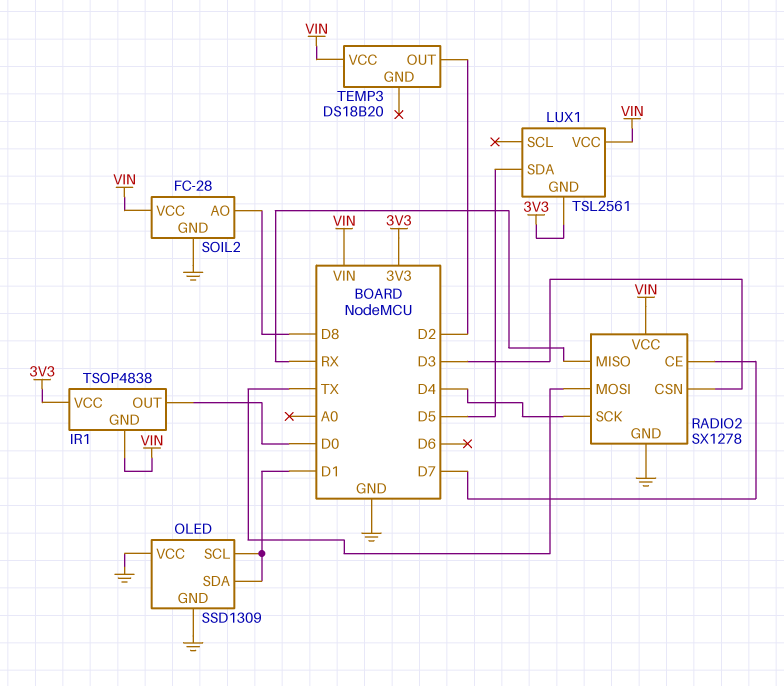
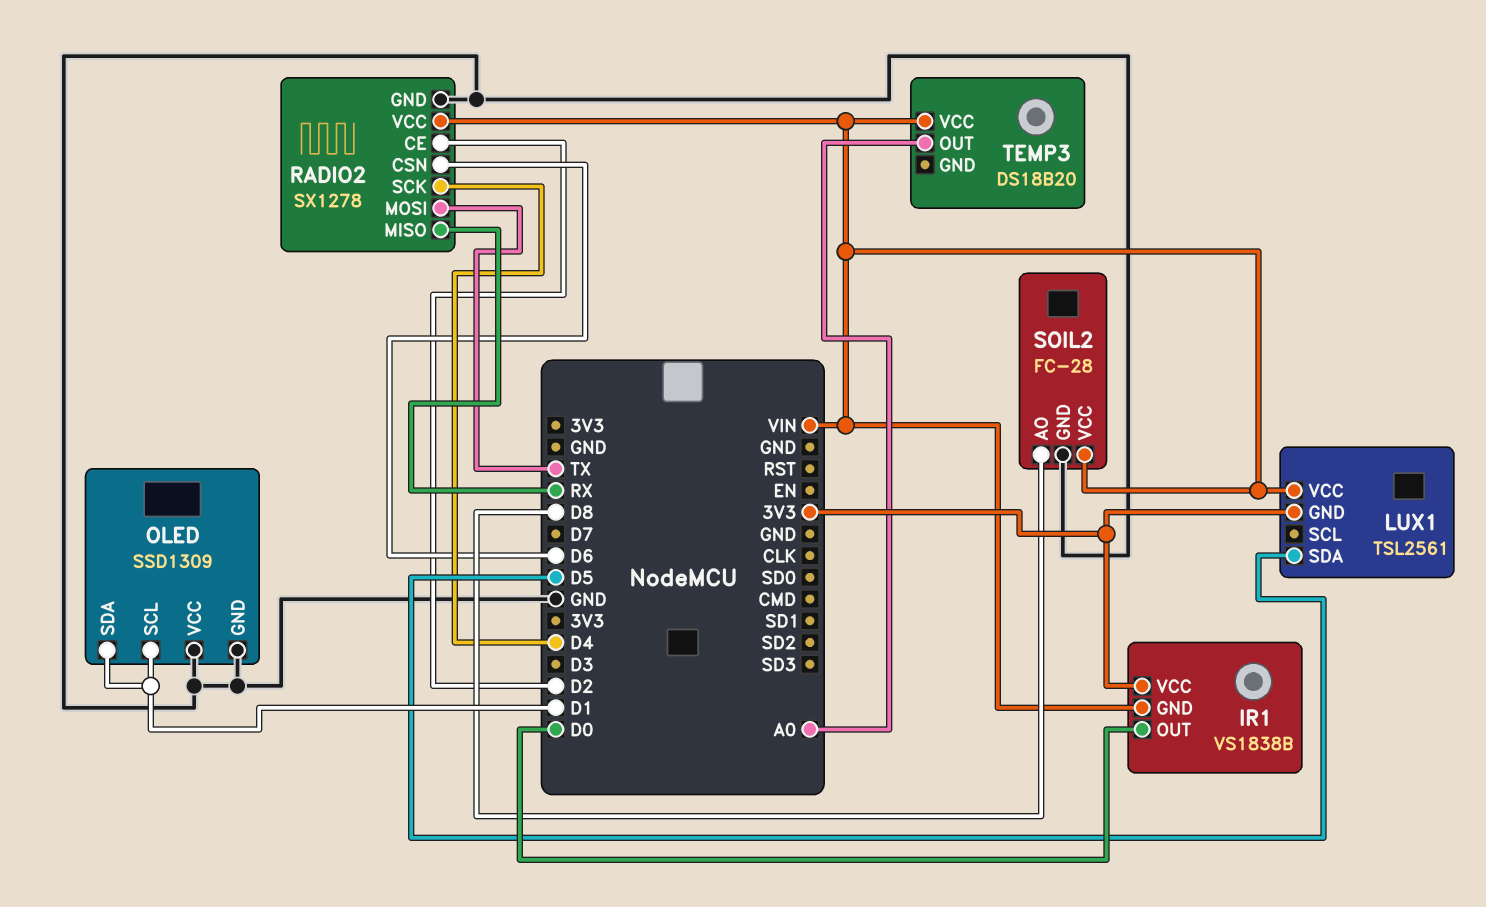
IR1: TSOP4838 -> VS1838B
RADIO2 pin CE: D7 -> D2
RADIO2 pin CSN: D3 -> D6
TEMP3 pin OUT: D2 -> A0

